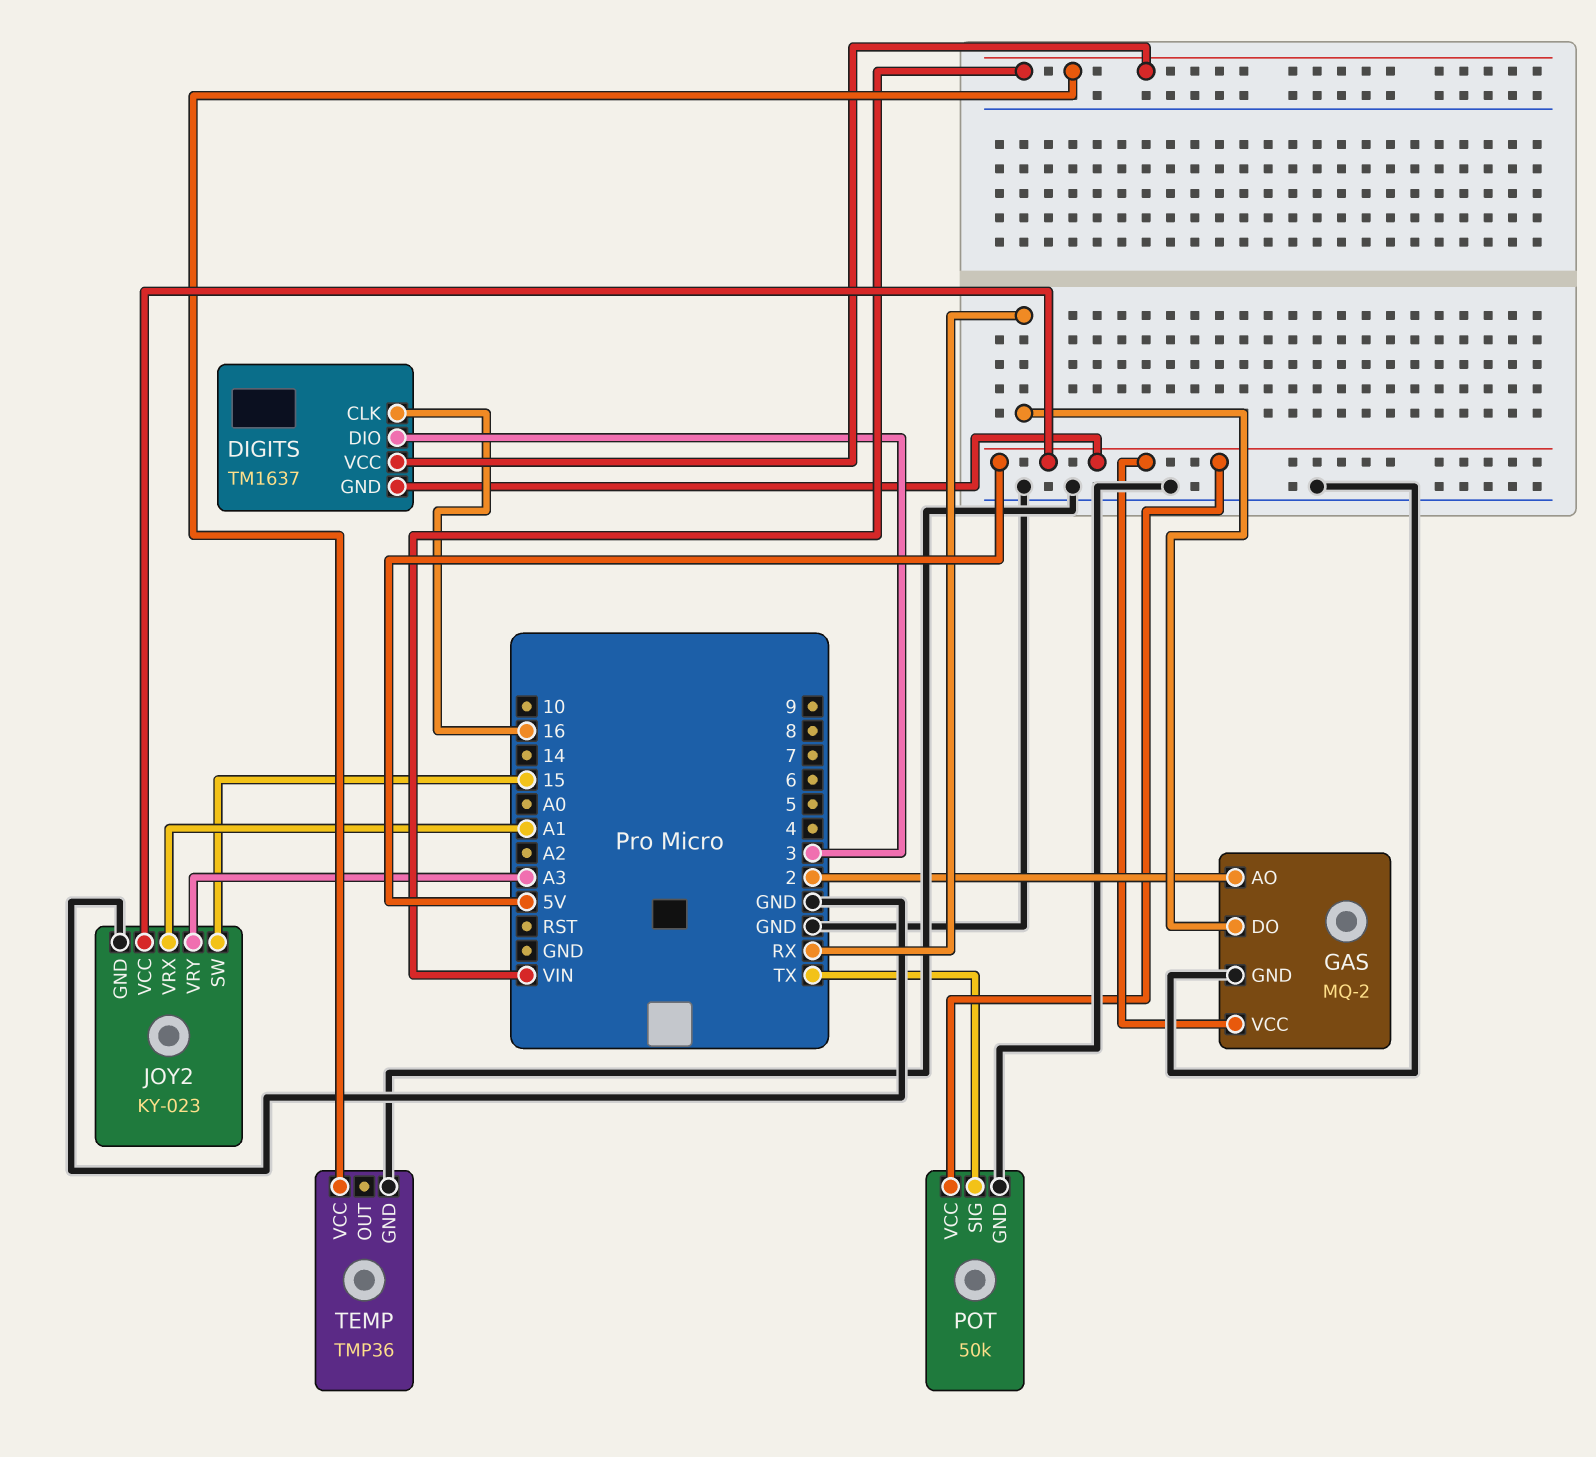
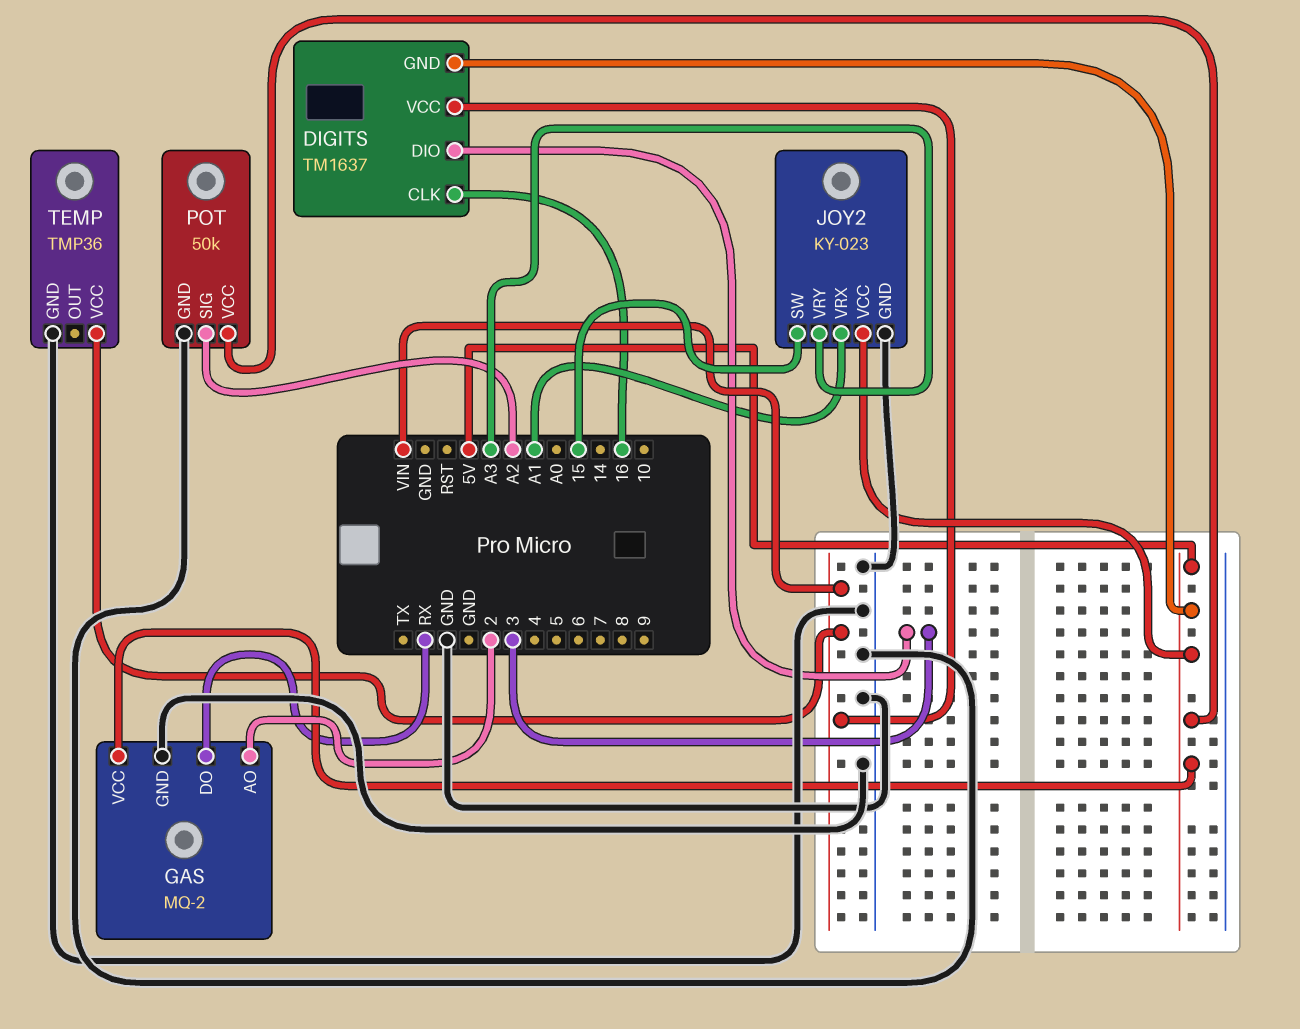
POT pin SIG: TX -> A2

